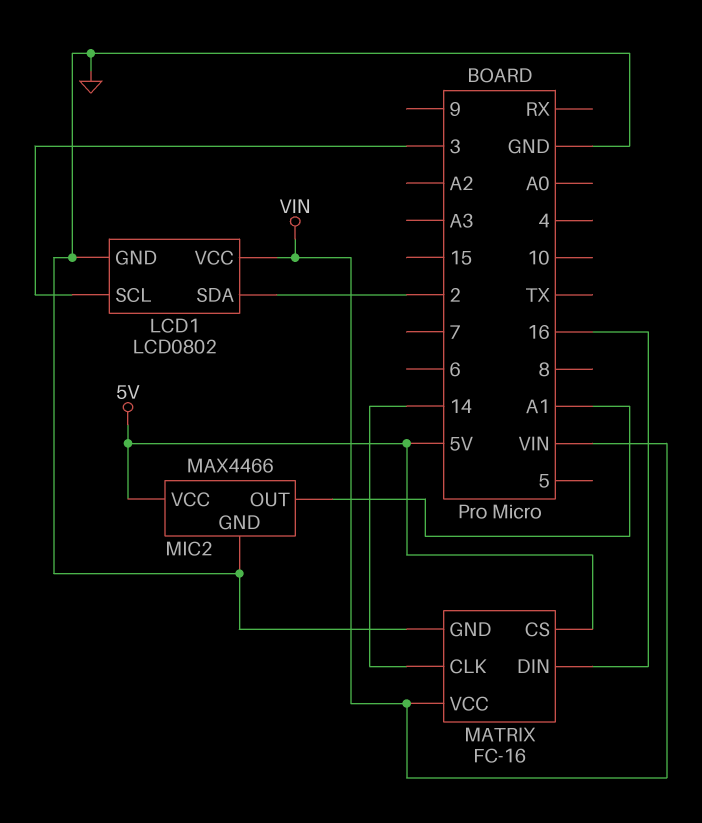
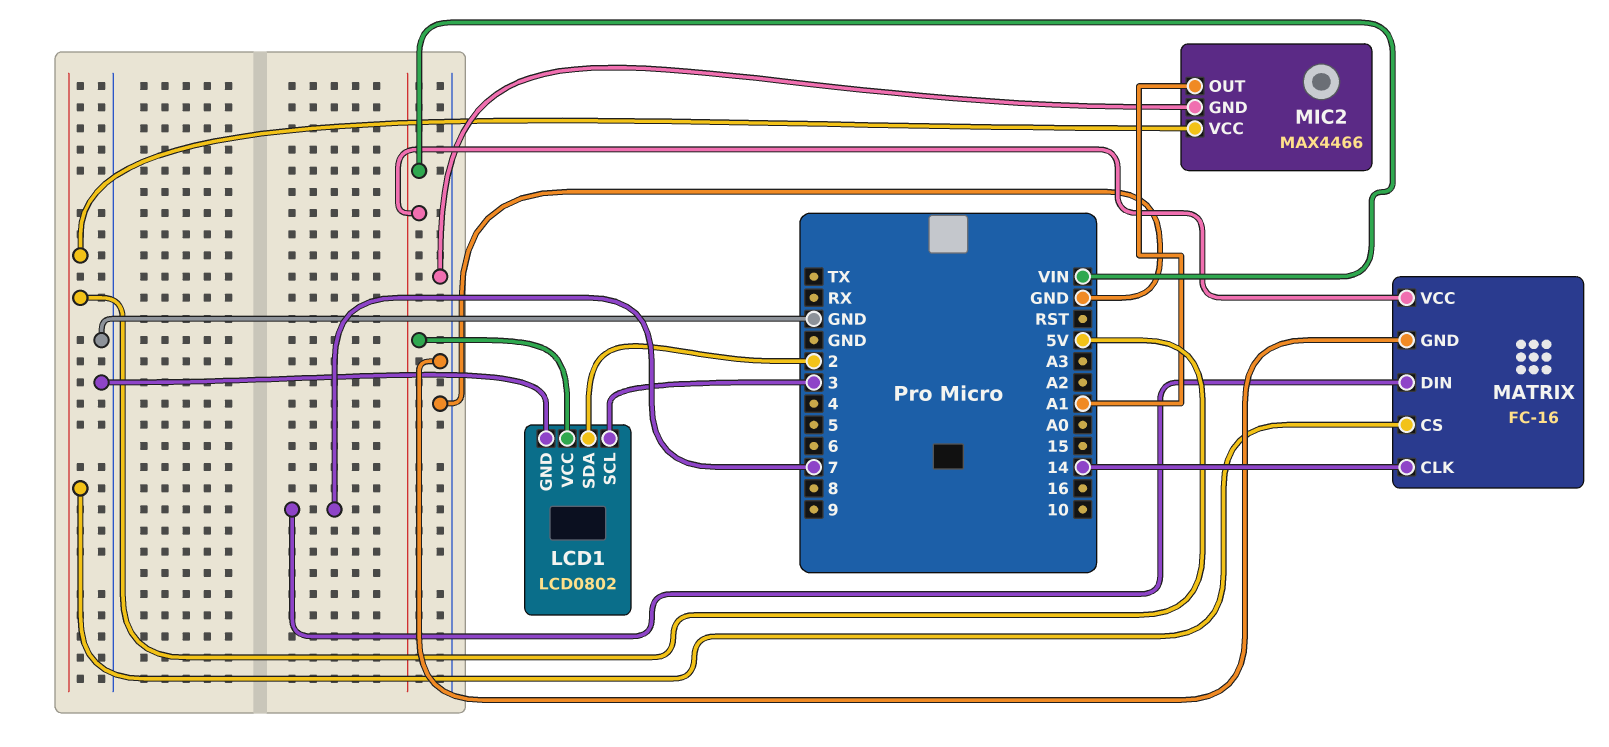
MATRIX pin DIN: 16 -> 7

